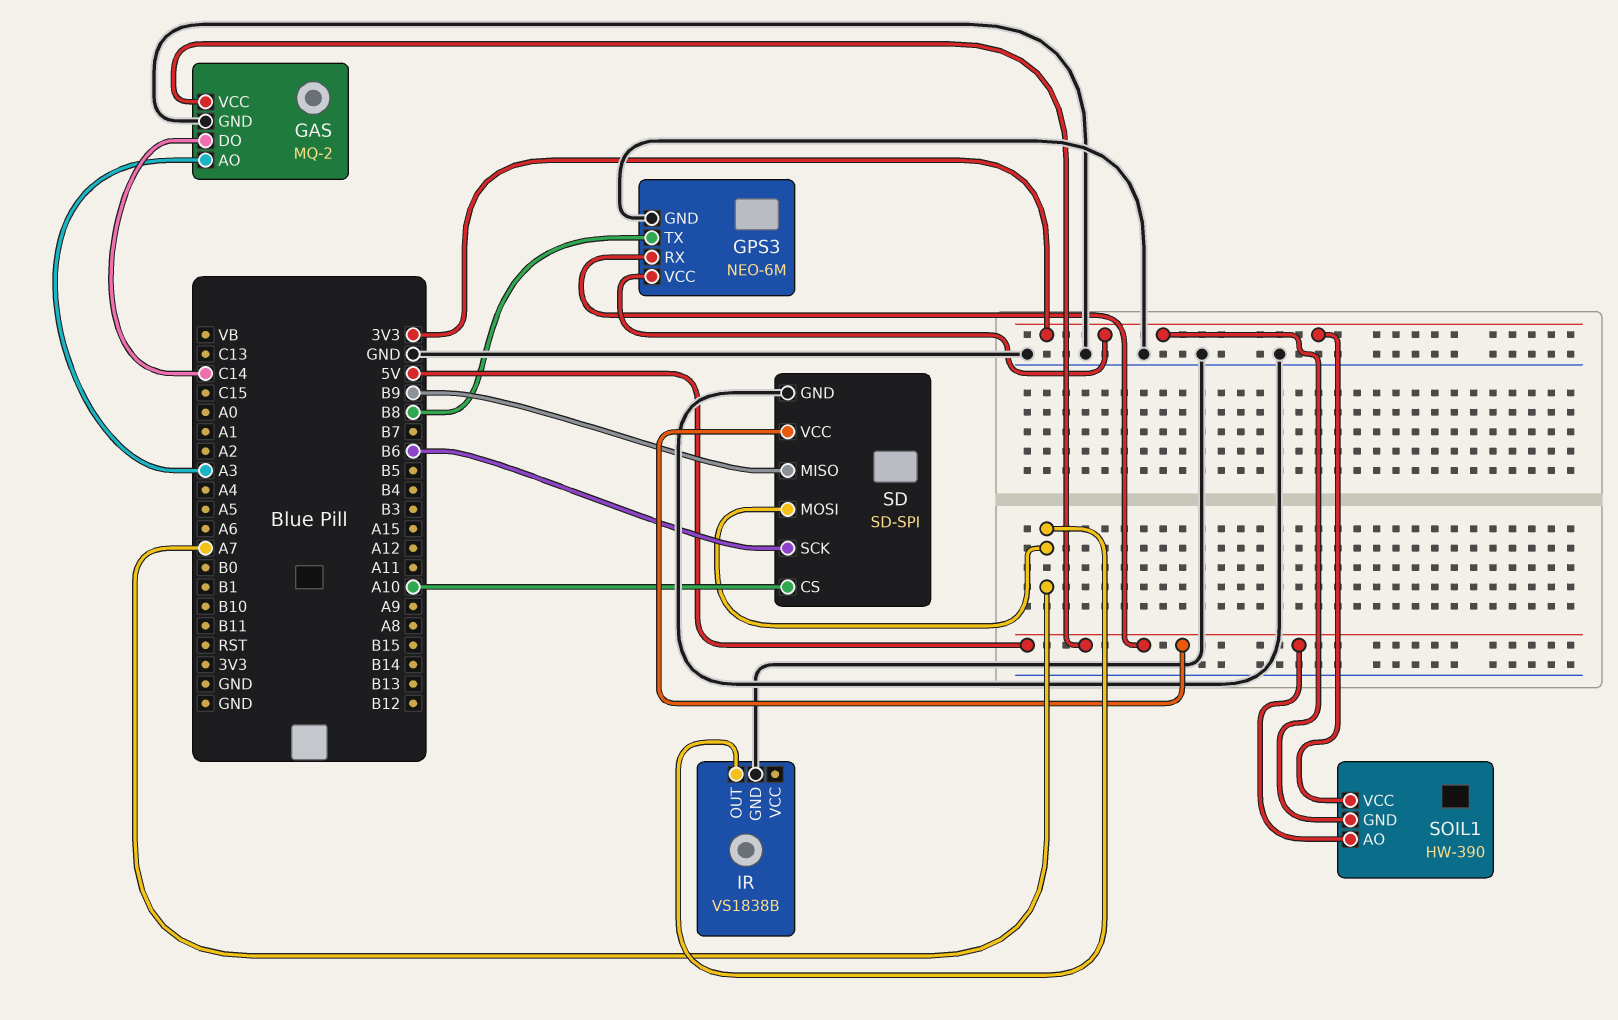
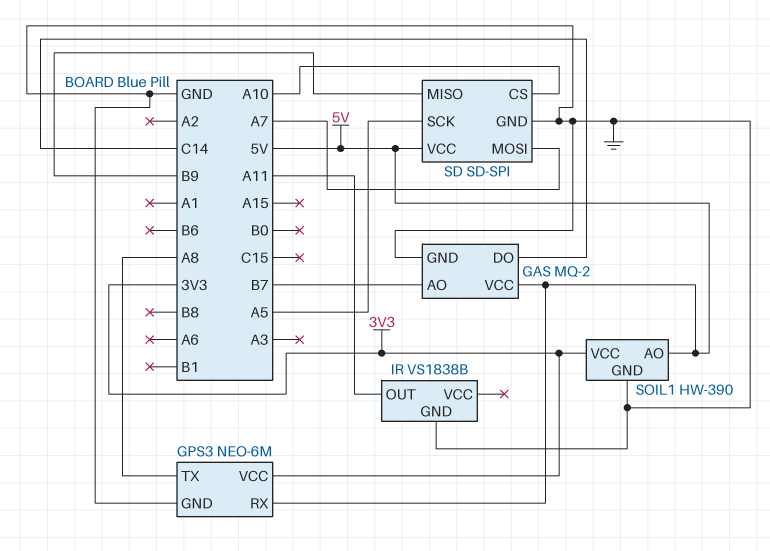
GAS pin AO: A3 -> B7
GPS3 pin TX: B8 -> A8
IR pin OUT: A7 -> A11
SD pin SCK: B6 -> A5
SOIL1 pin GND: 3V3 -> GND

